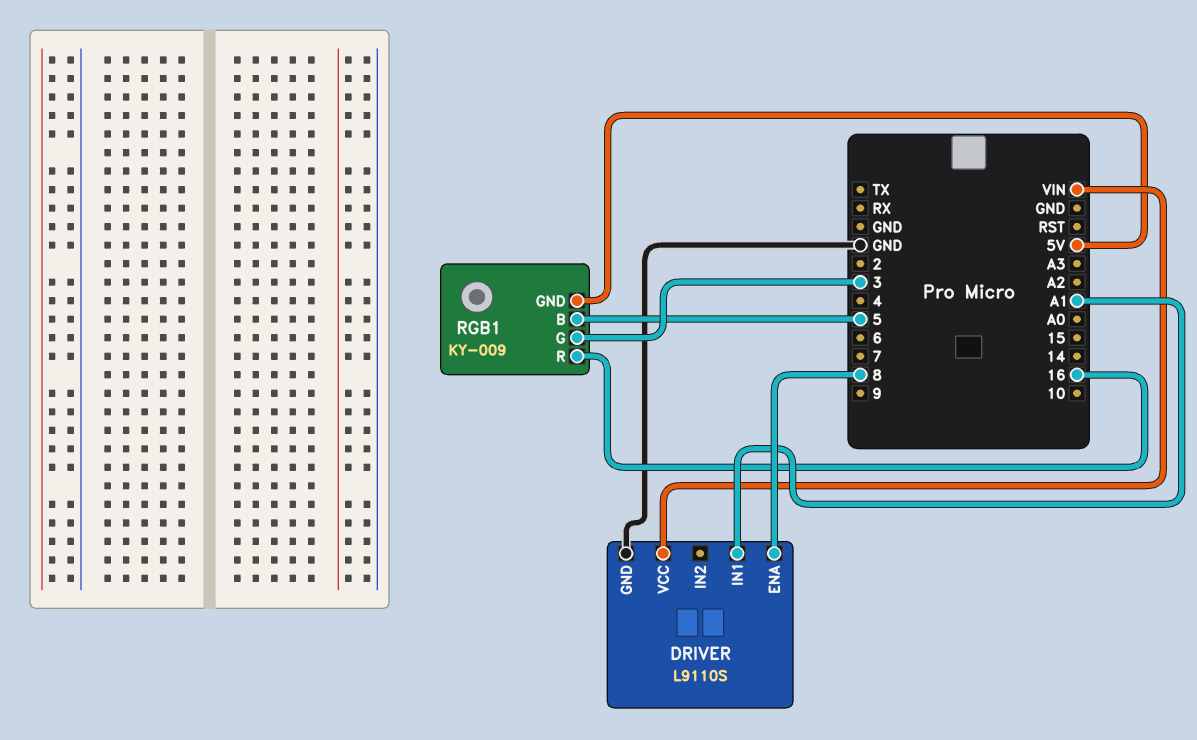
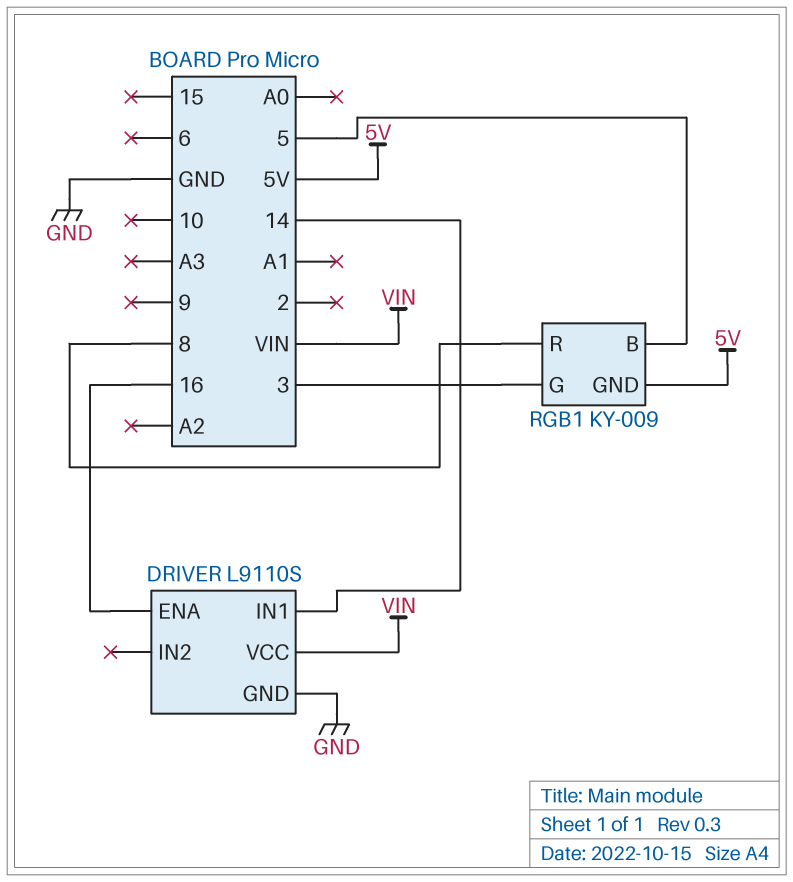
DRIVER pin ENA: 8 -> 16
DRIVER pin IN1: A1 -> 14
RGB1 pin R: 16 -> 8

